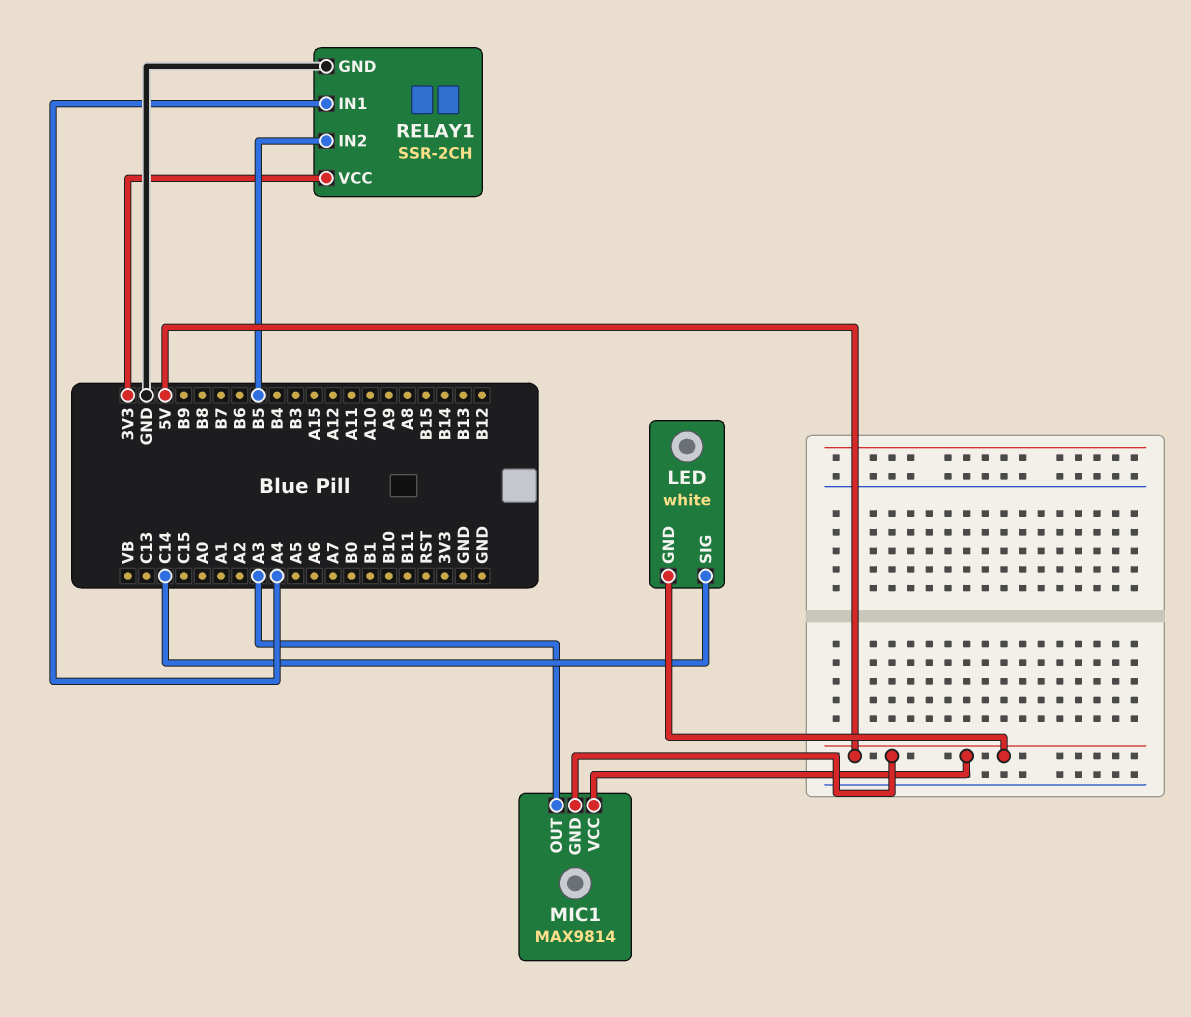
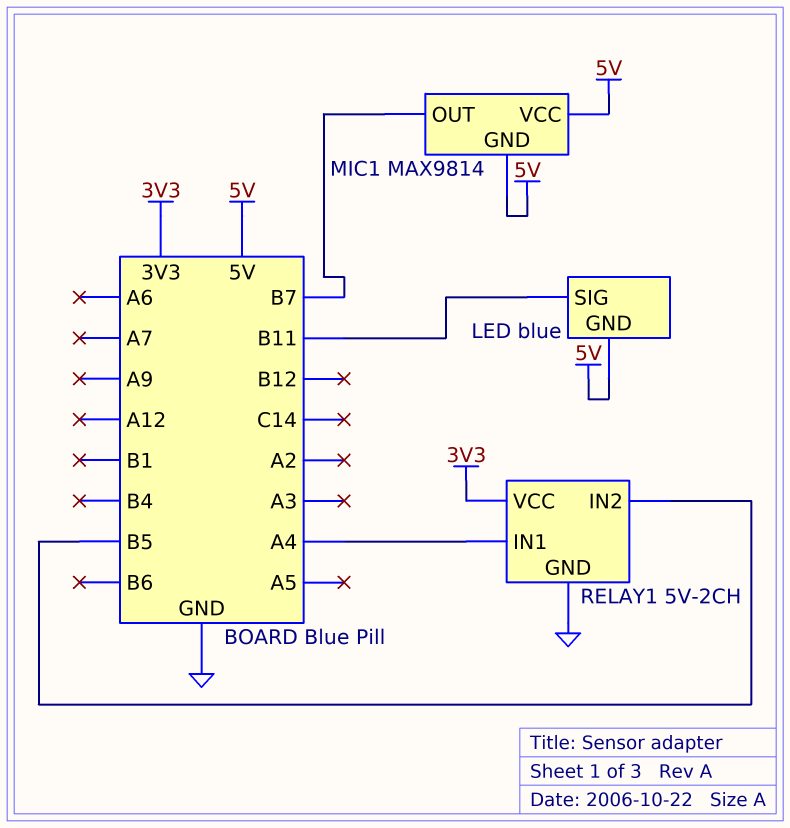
LED: white -> blue
LED pin SIG: C14 -> B11
MIC1 pin OUT: A3 -> B7
RELAY1: SSR-2CH -> 5V-2CH

